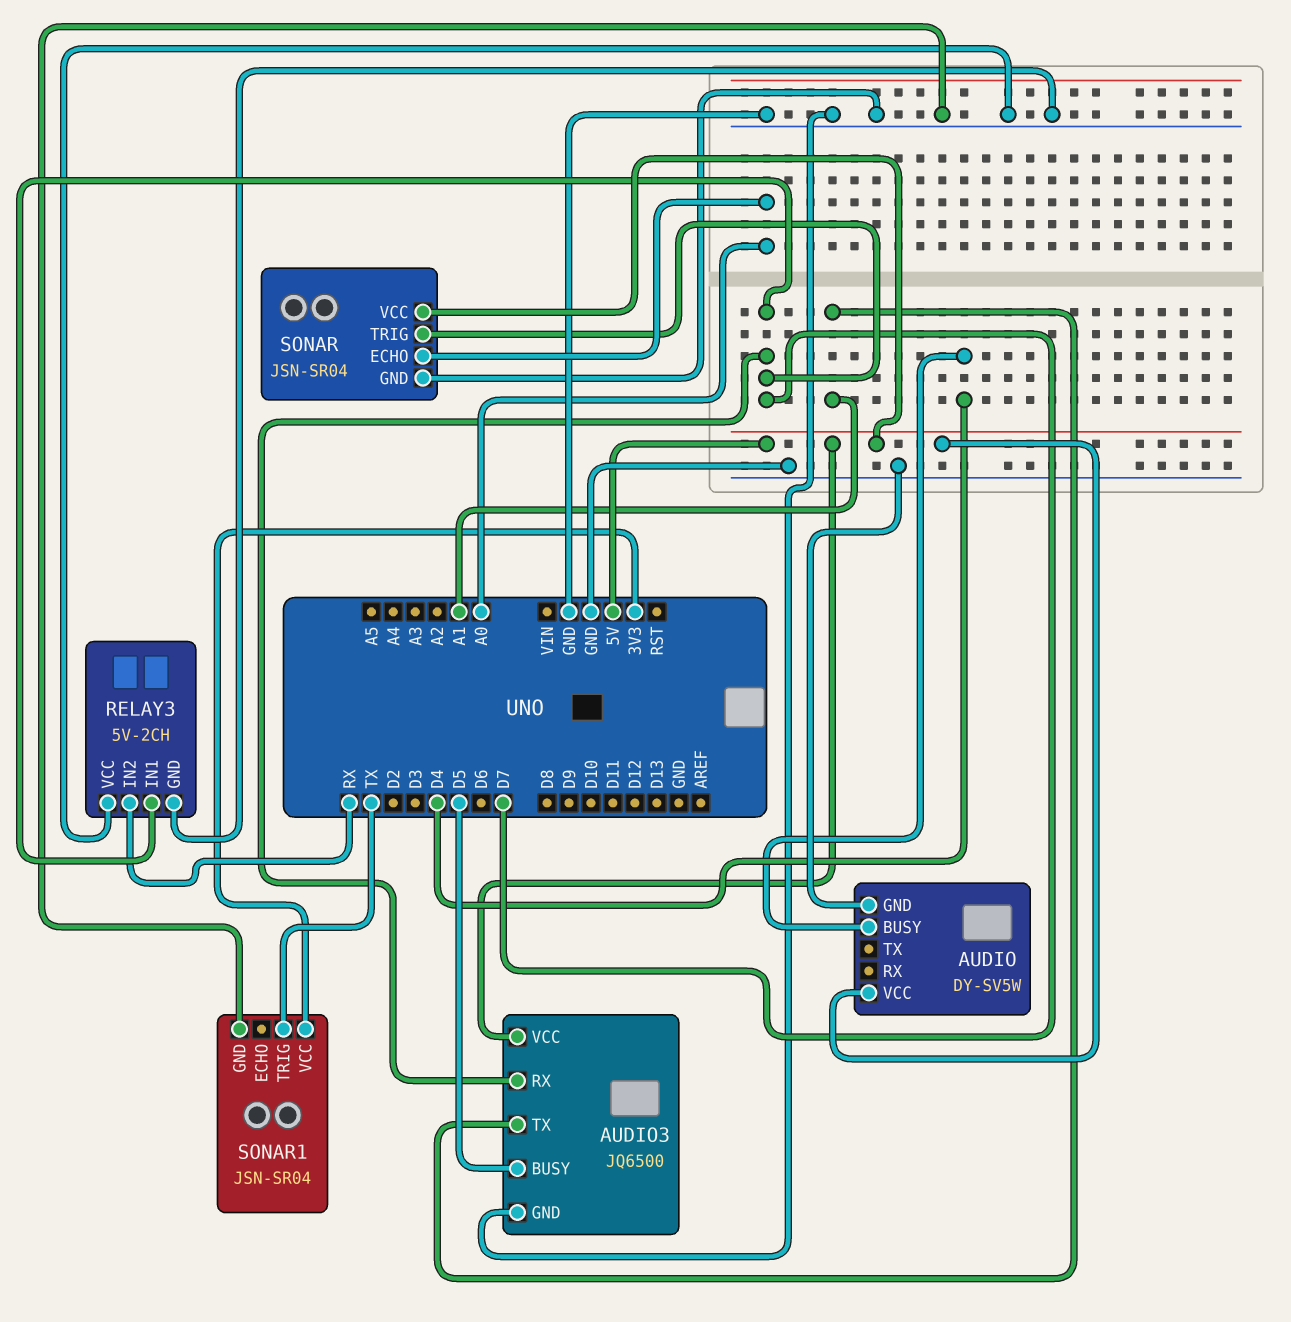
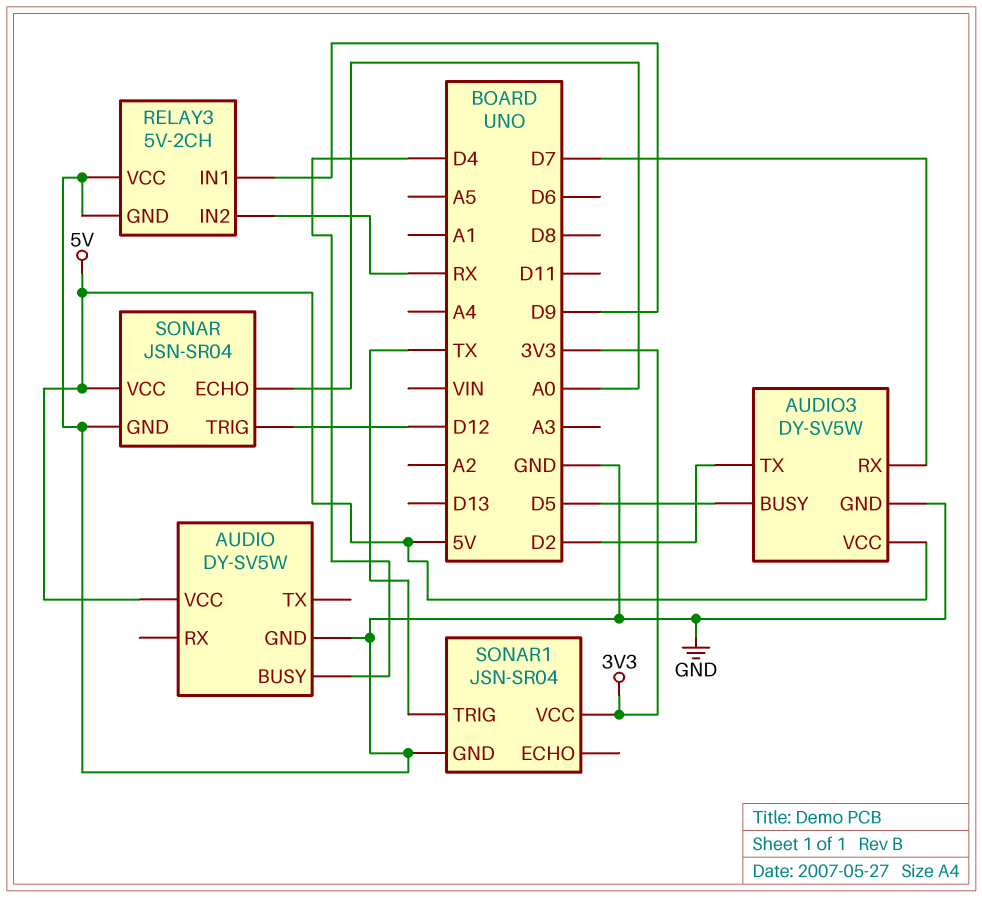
AUDIO3: JQ6500 -> DY-SV5W
AUDIO3 pin TX: A1 -> D2
RELAY3 pin IN1: D7 -> D9
SONAR pin TRIG: D7 -> D12

